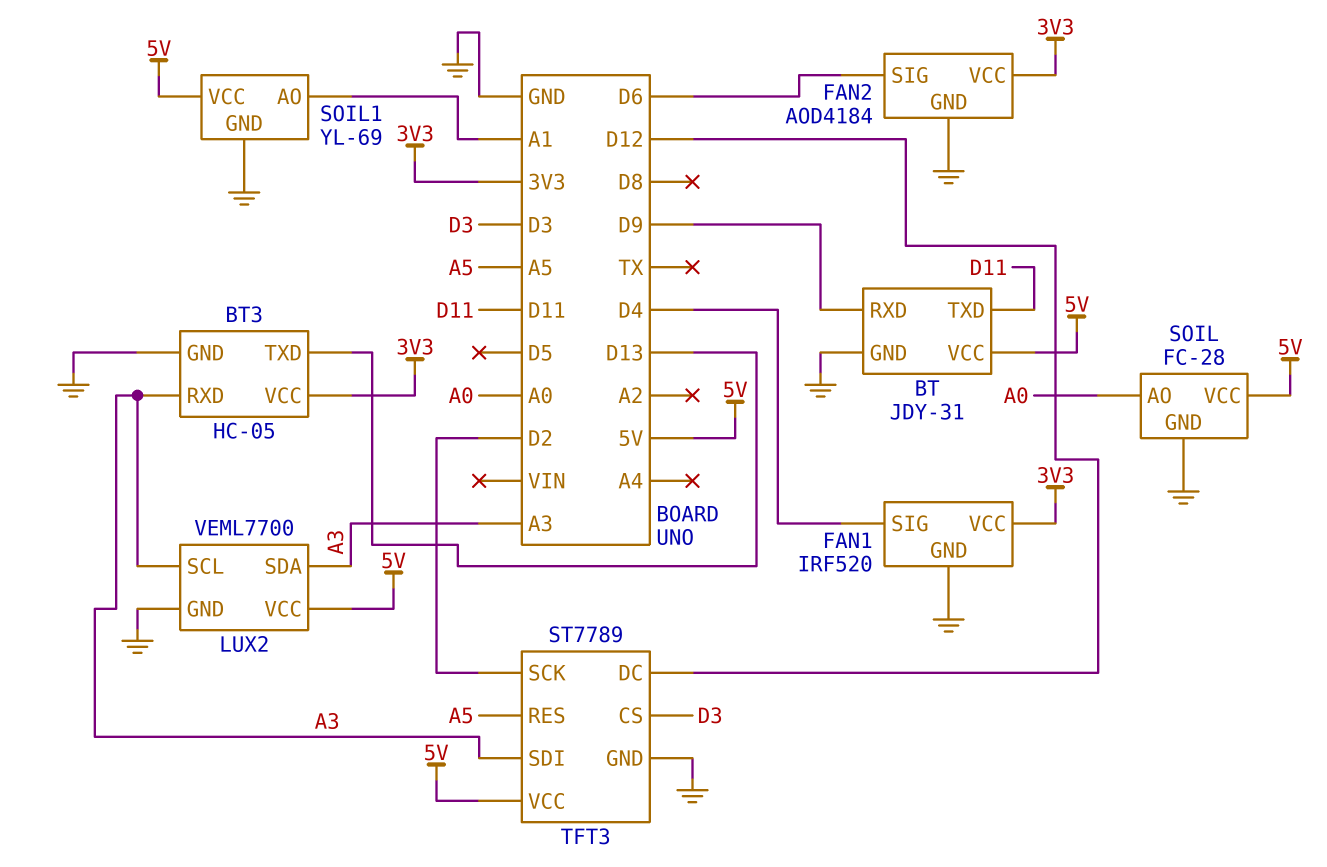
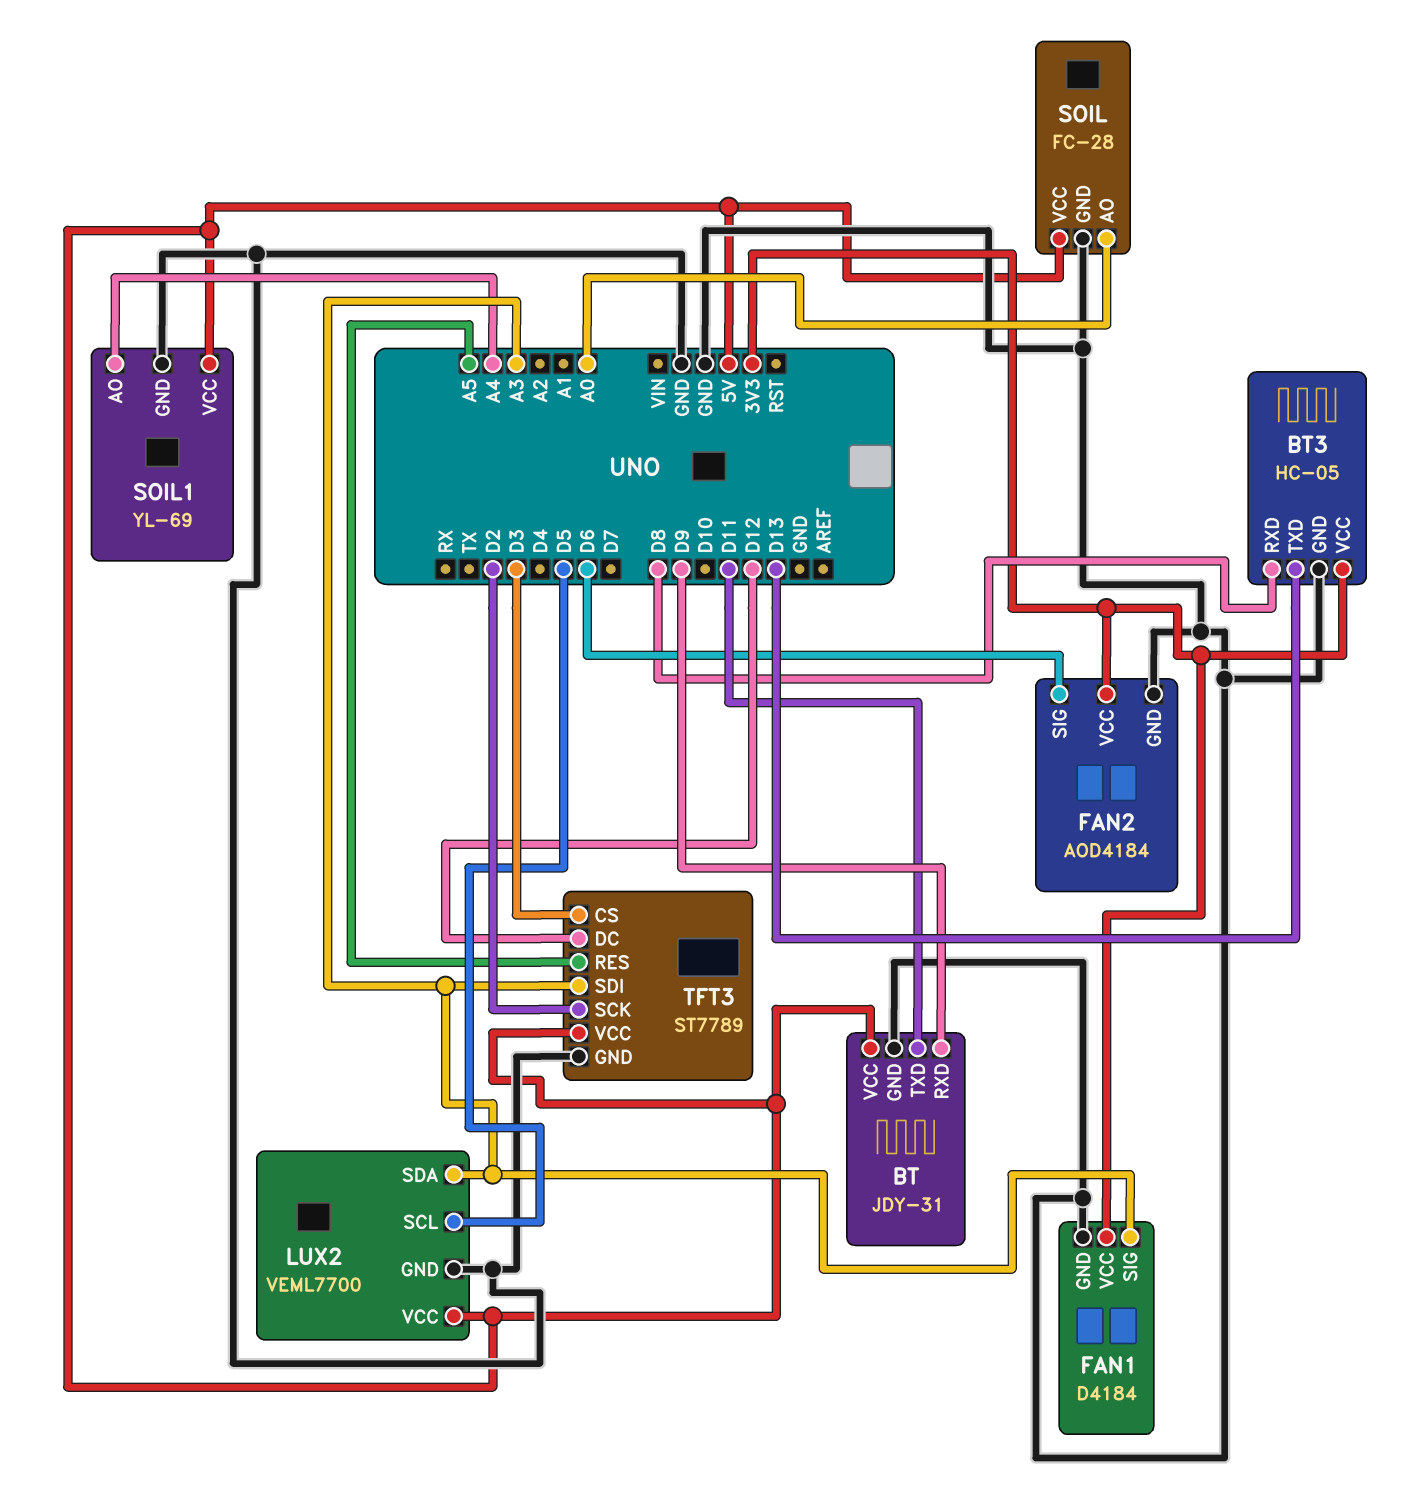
BT3 pin RXD: A3 -> D8
FAN1: IRF520 -> D4184
FAN1 pin SIG: D4 -> A3
LUX2 pin SCL: A3 -> D5
SOIL1 pin AO: A1 -> A4

